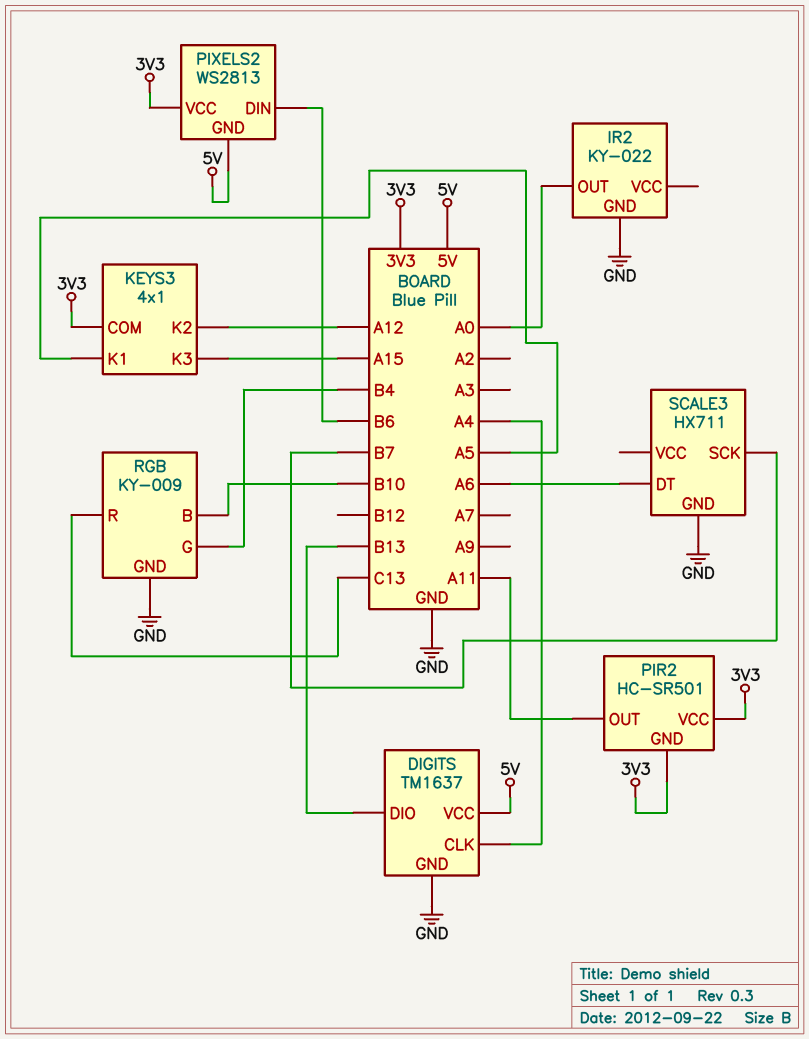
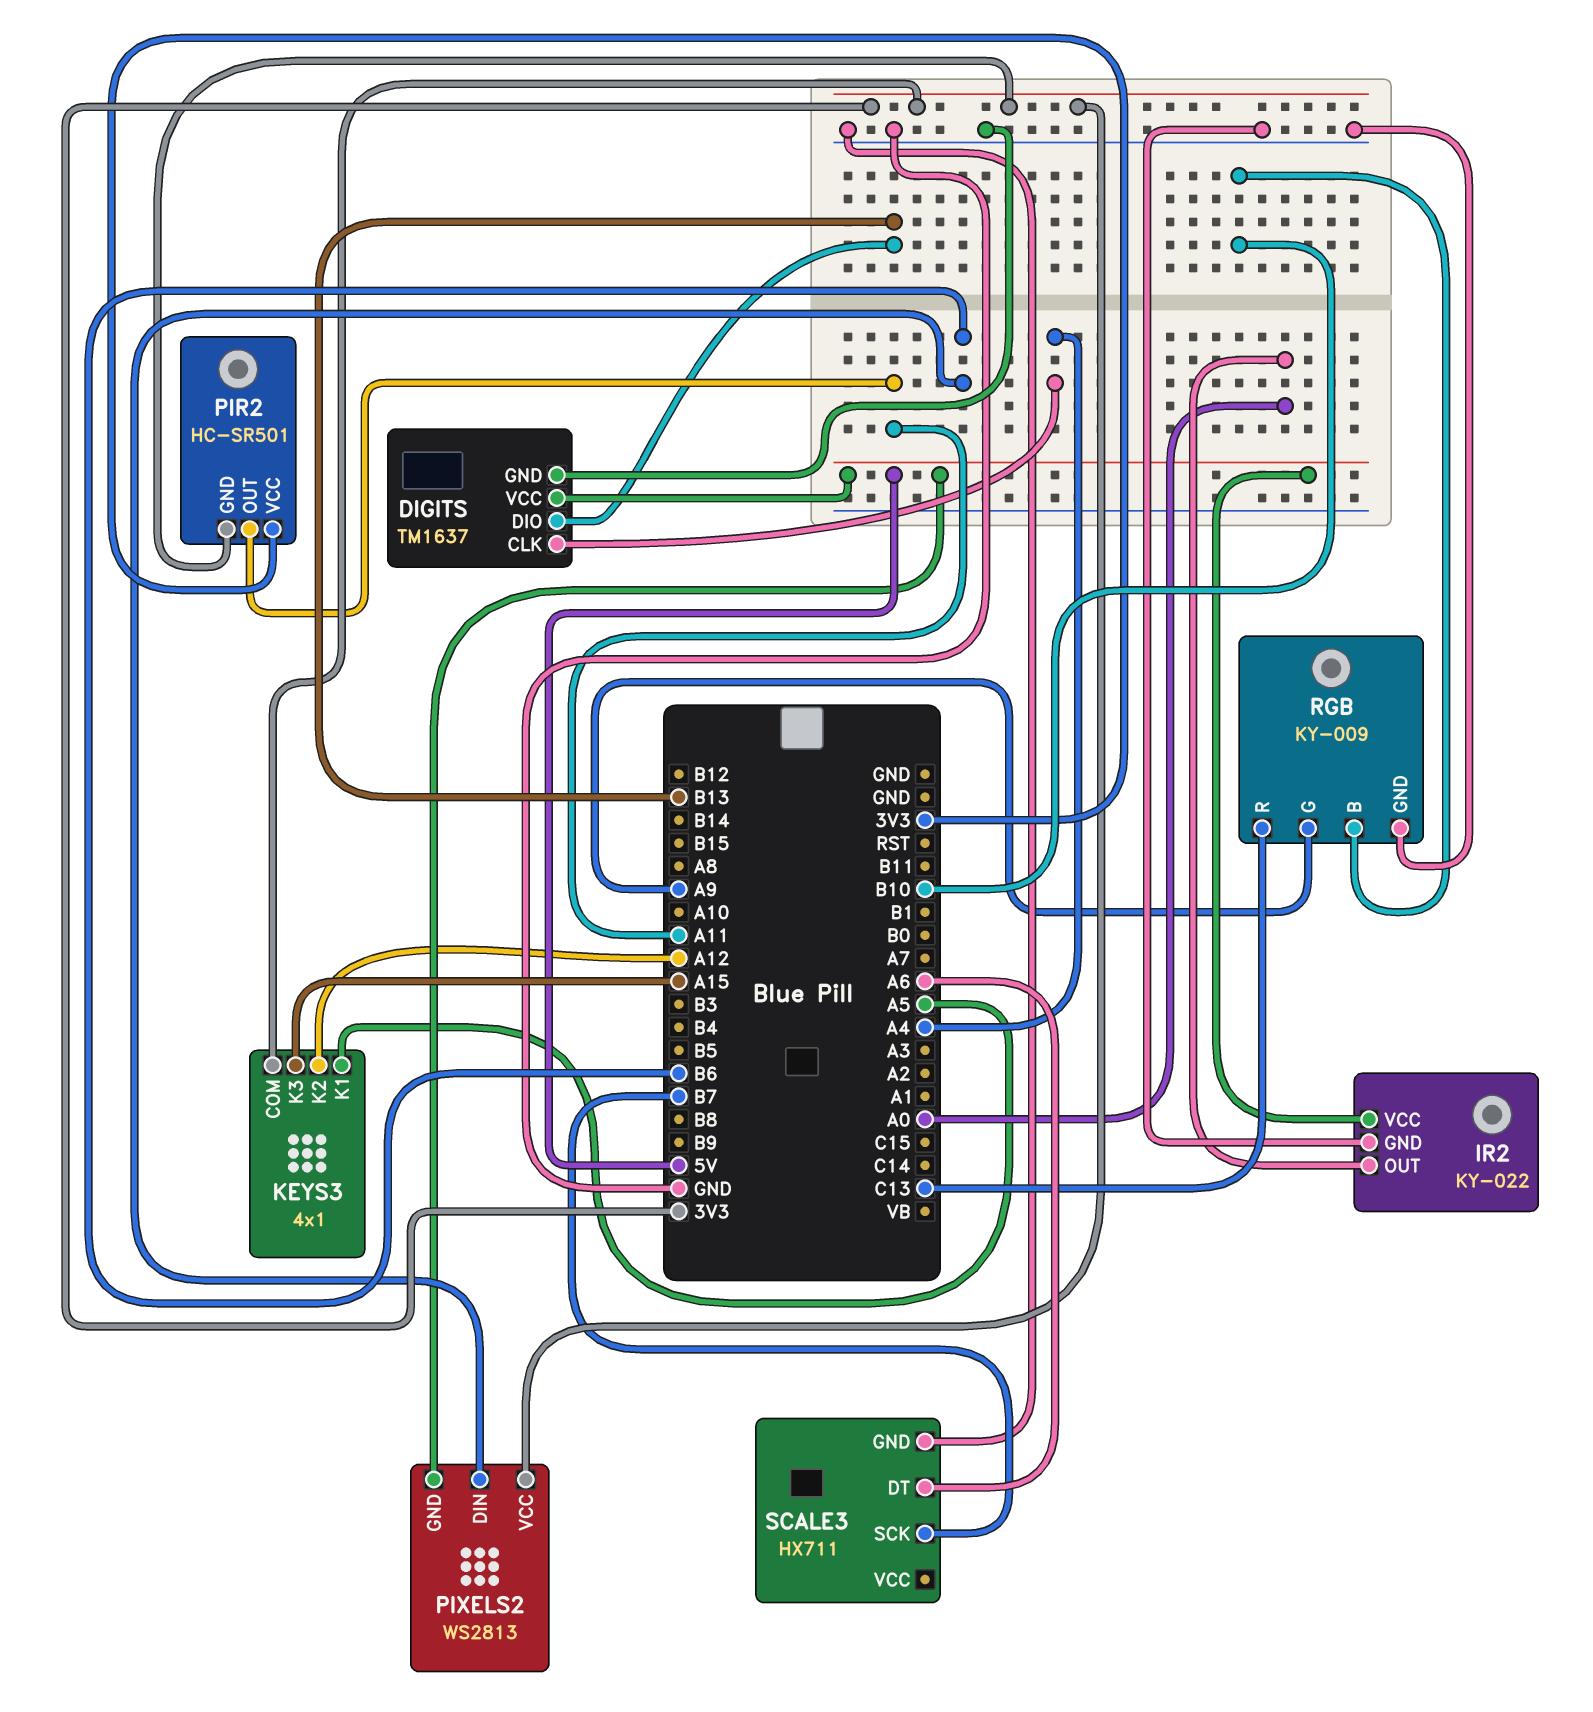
IR2 pin VCC: none -> 5V
RGB pin G: B4 -> A9

